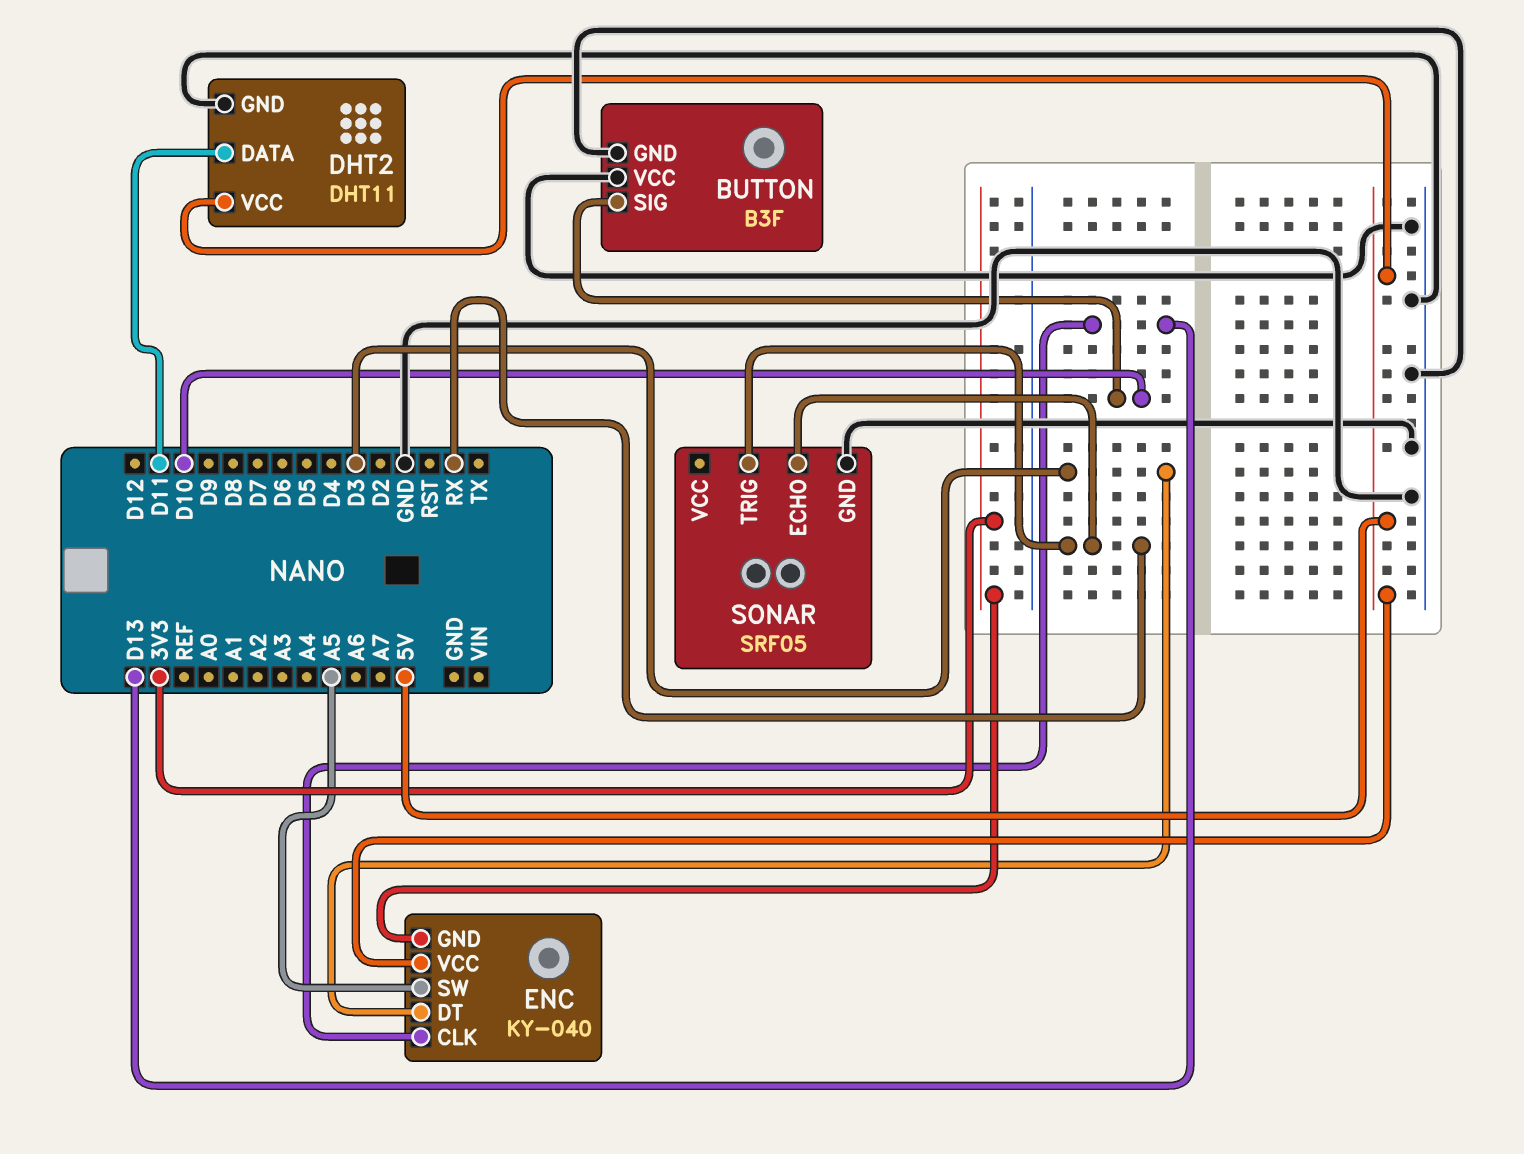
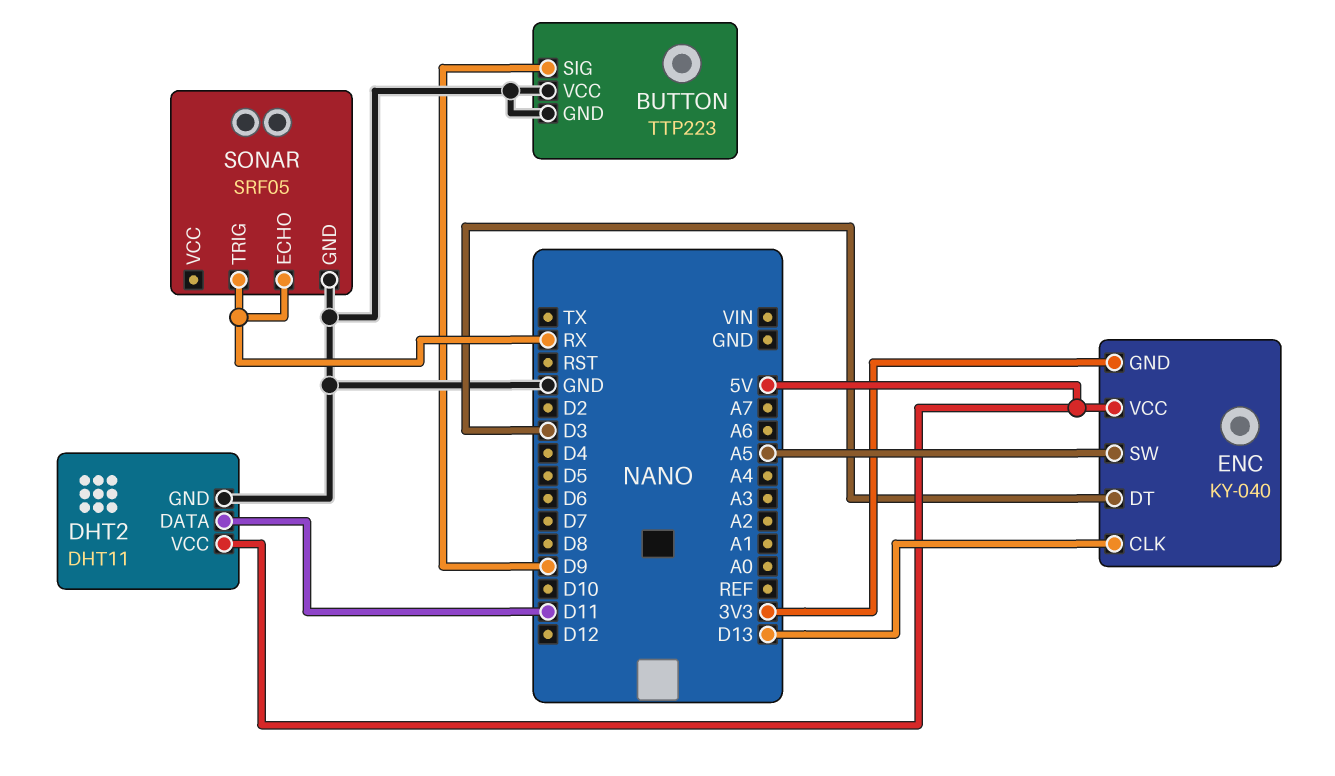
BUTTON: B3F -> TTP223
BUTTON pin SIG: D10 -> D9

